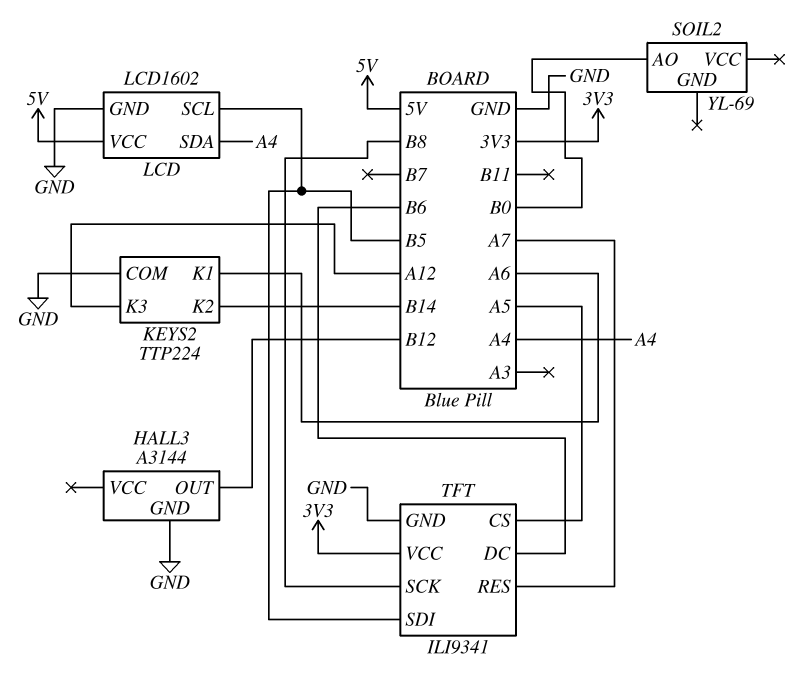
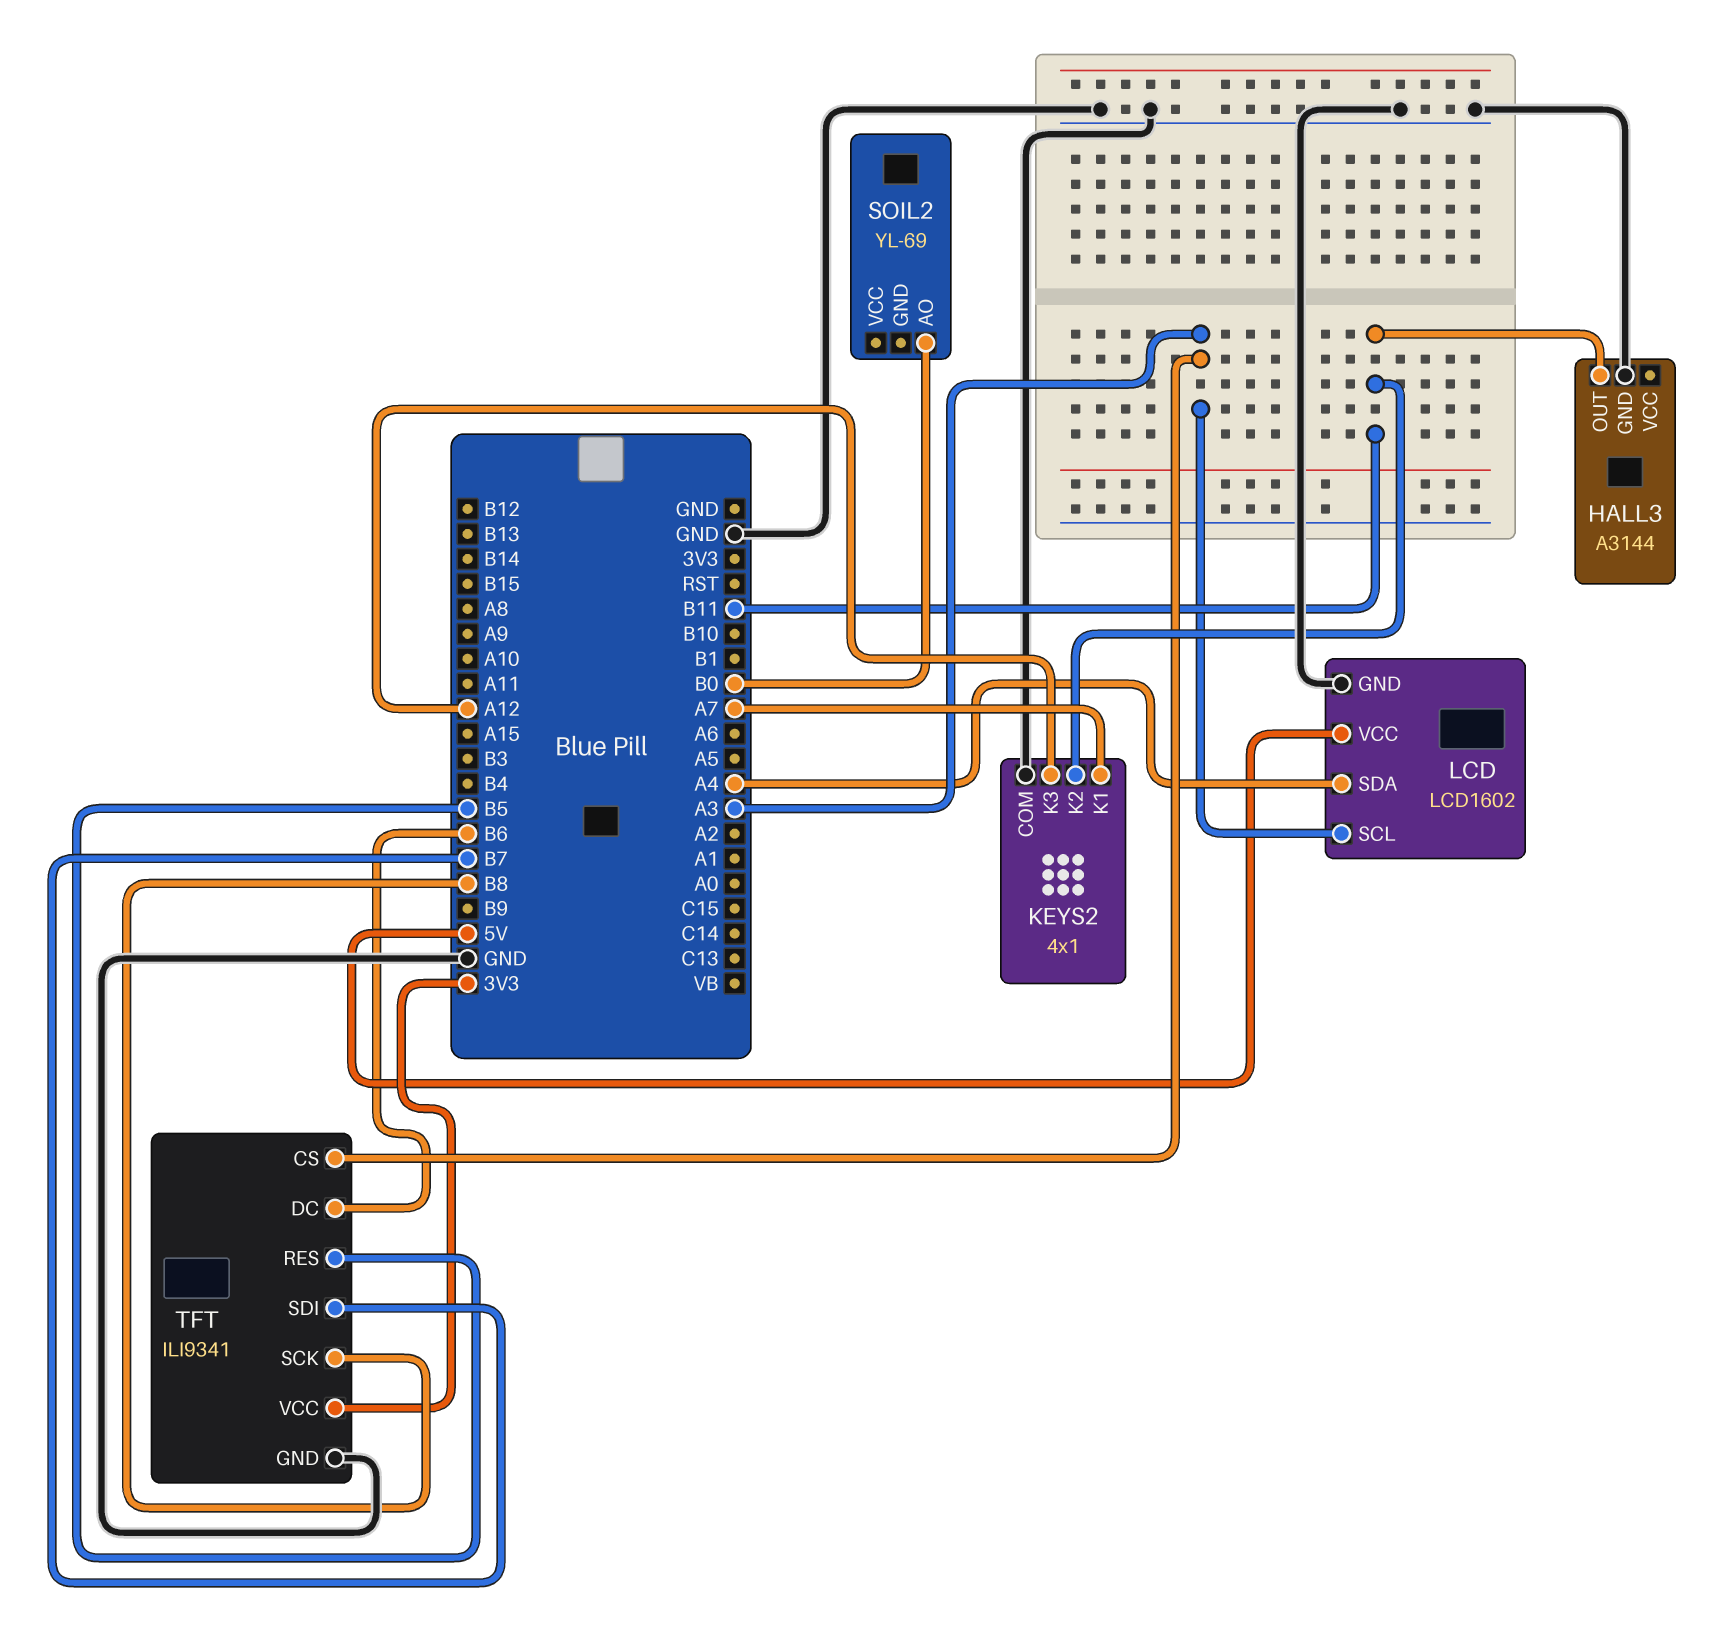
HALL3 pin OUT: B12 -> B11
KEYS2: TTP224 -> 4x1
KEYS2 pin K1: A6 -> A7
KEYS2 pin K2: B14 -> B11
LCD pin SCL: B5 -> A3
TFT pin CS: A5 -> A3
TFT pin RES: A7 -> B5
TFT pin SDI: B5 -> B7

